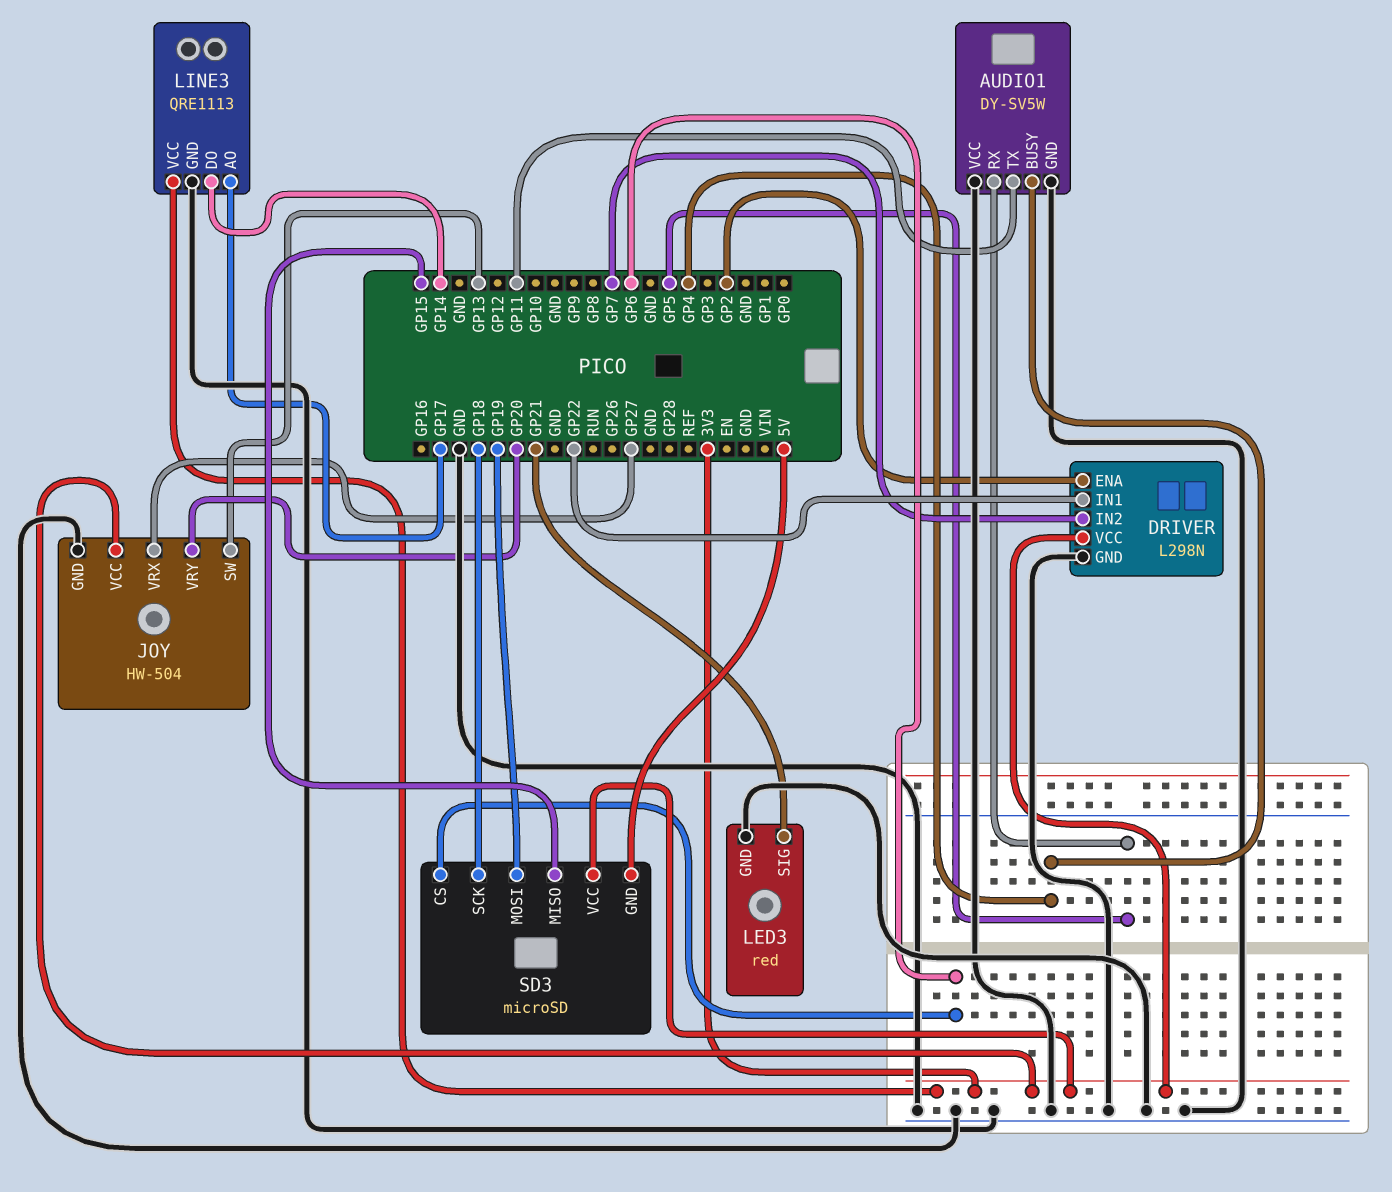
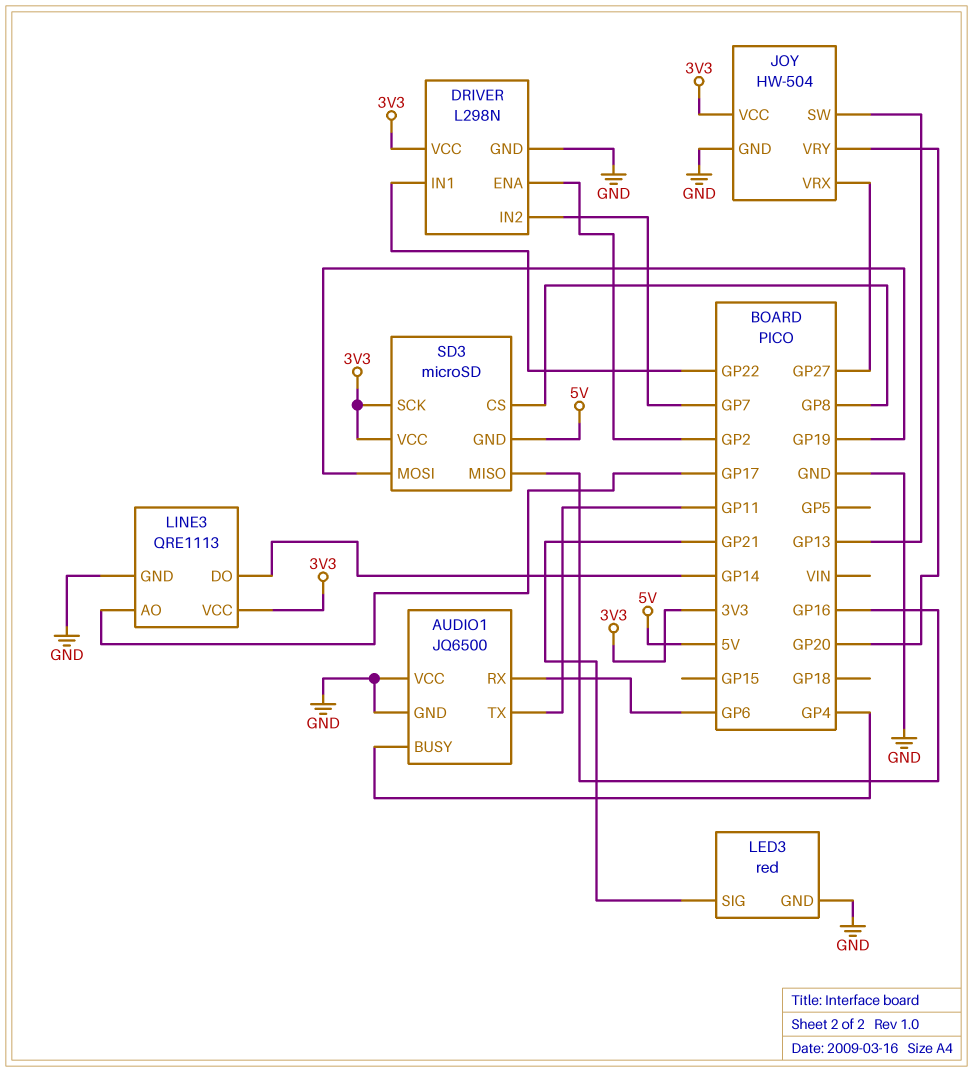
AUDIO1: DY-SV5W -> JQ6500
AUDIO1 pin RX: GP5 -> GP6
SD3 pin CS: GP6 -> GP8
SD3 pin MISO: GP15 -> GP16
SD3 pin SCK: GP18 -> 3V3

